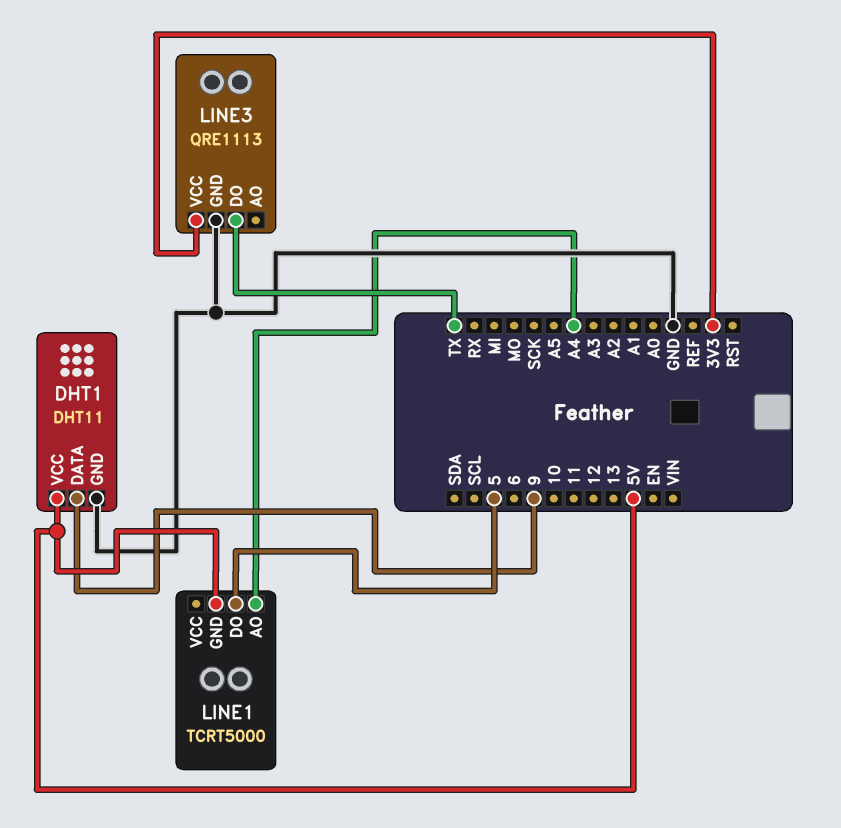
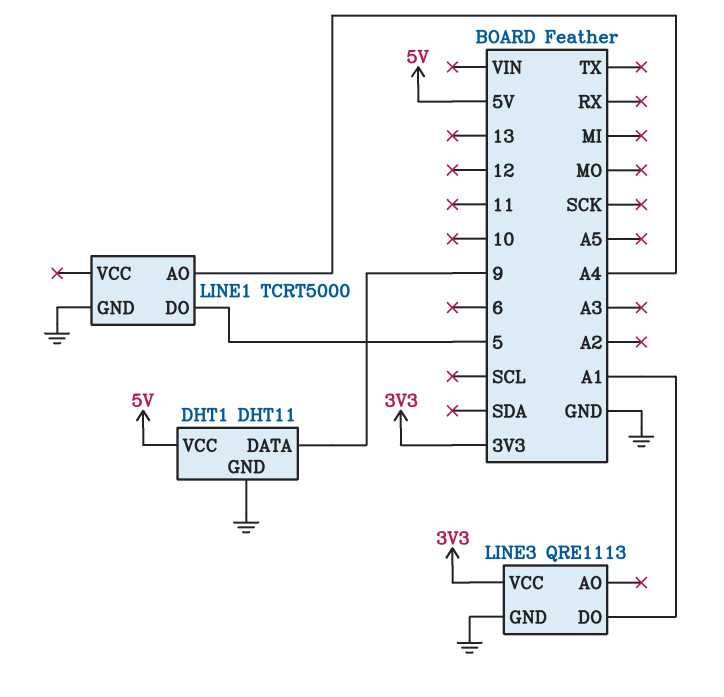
LINE1 pin GND: 5V -> GND
LINE3 pin DO: TX -> A1

